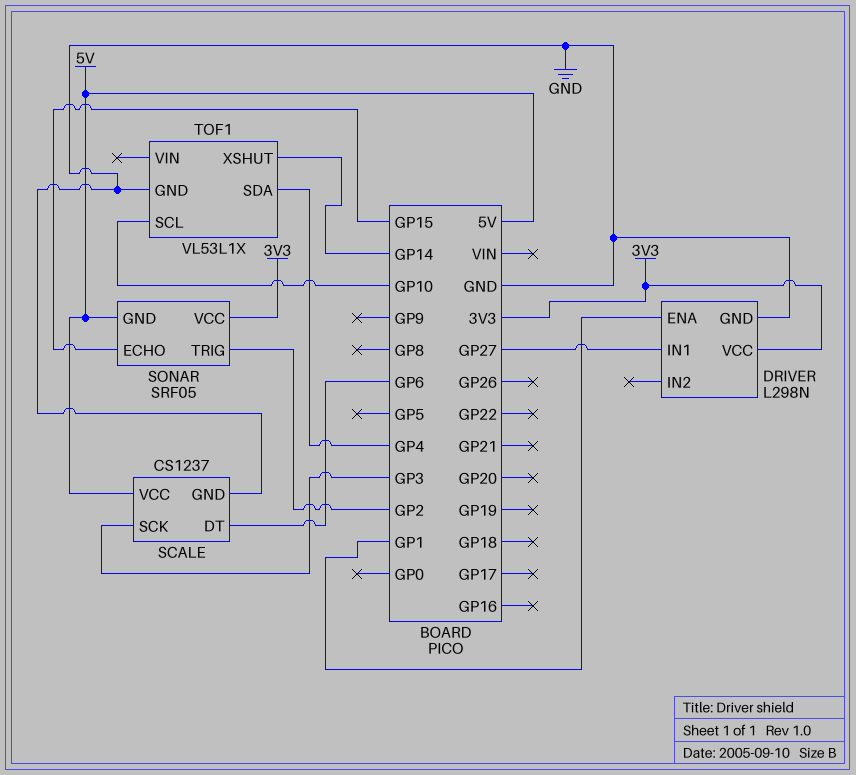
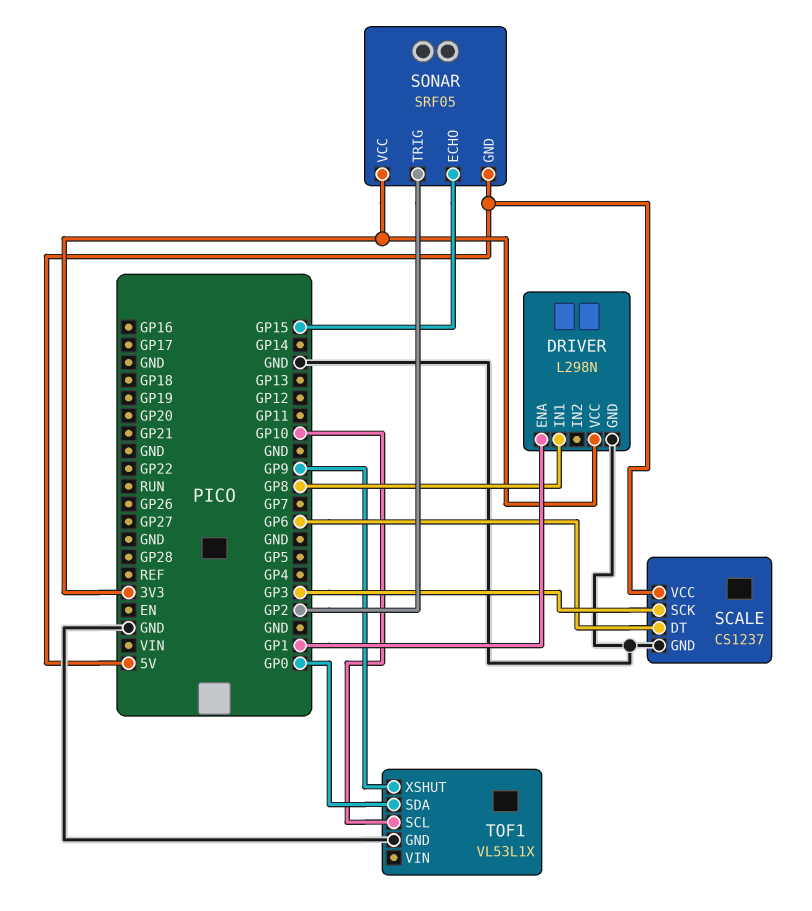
DRIVER pin IN1: GP27 -> GP8
TOF1 pin SDA: GP4 -> GP0
TOF1 pin XSHUT: GP14 -> GP9

